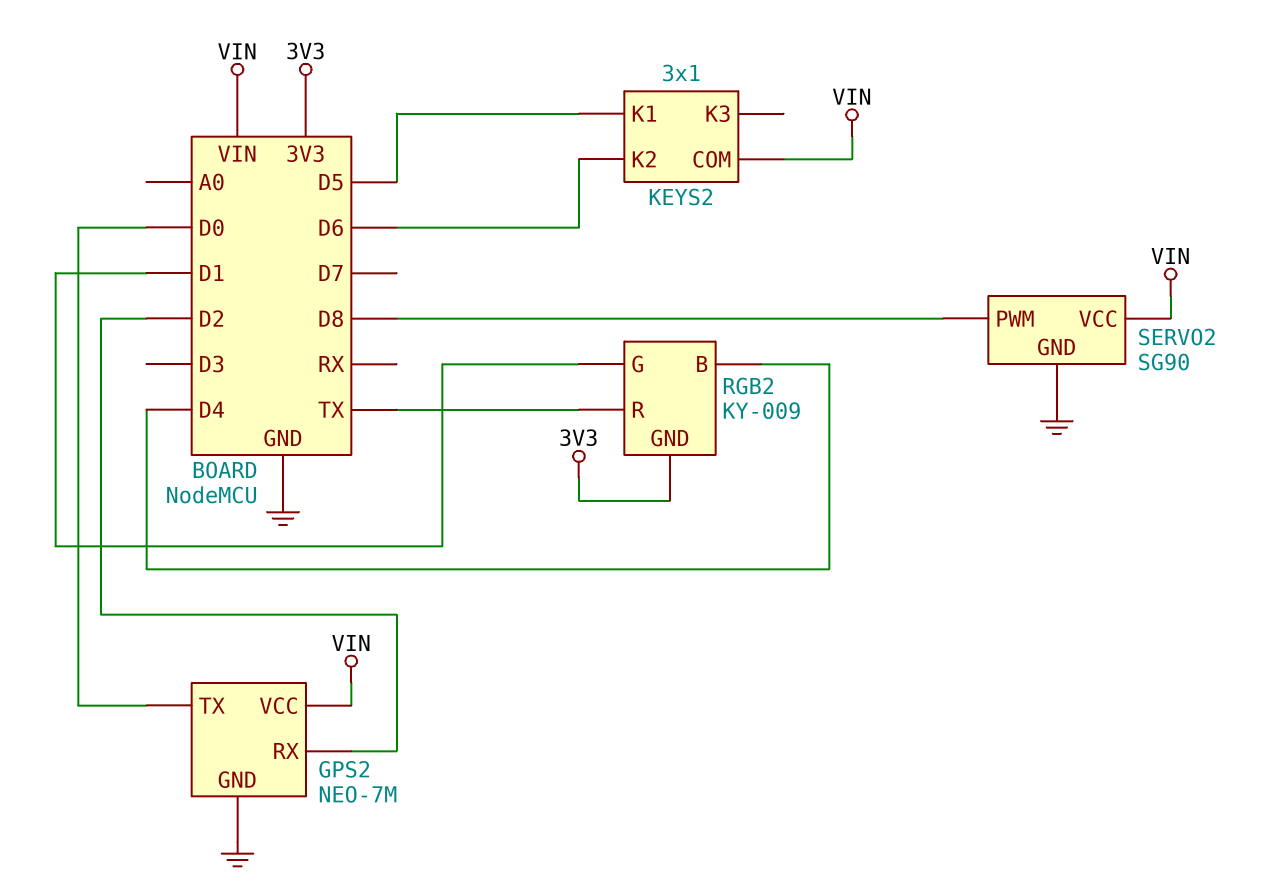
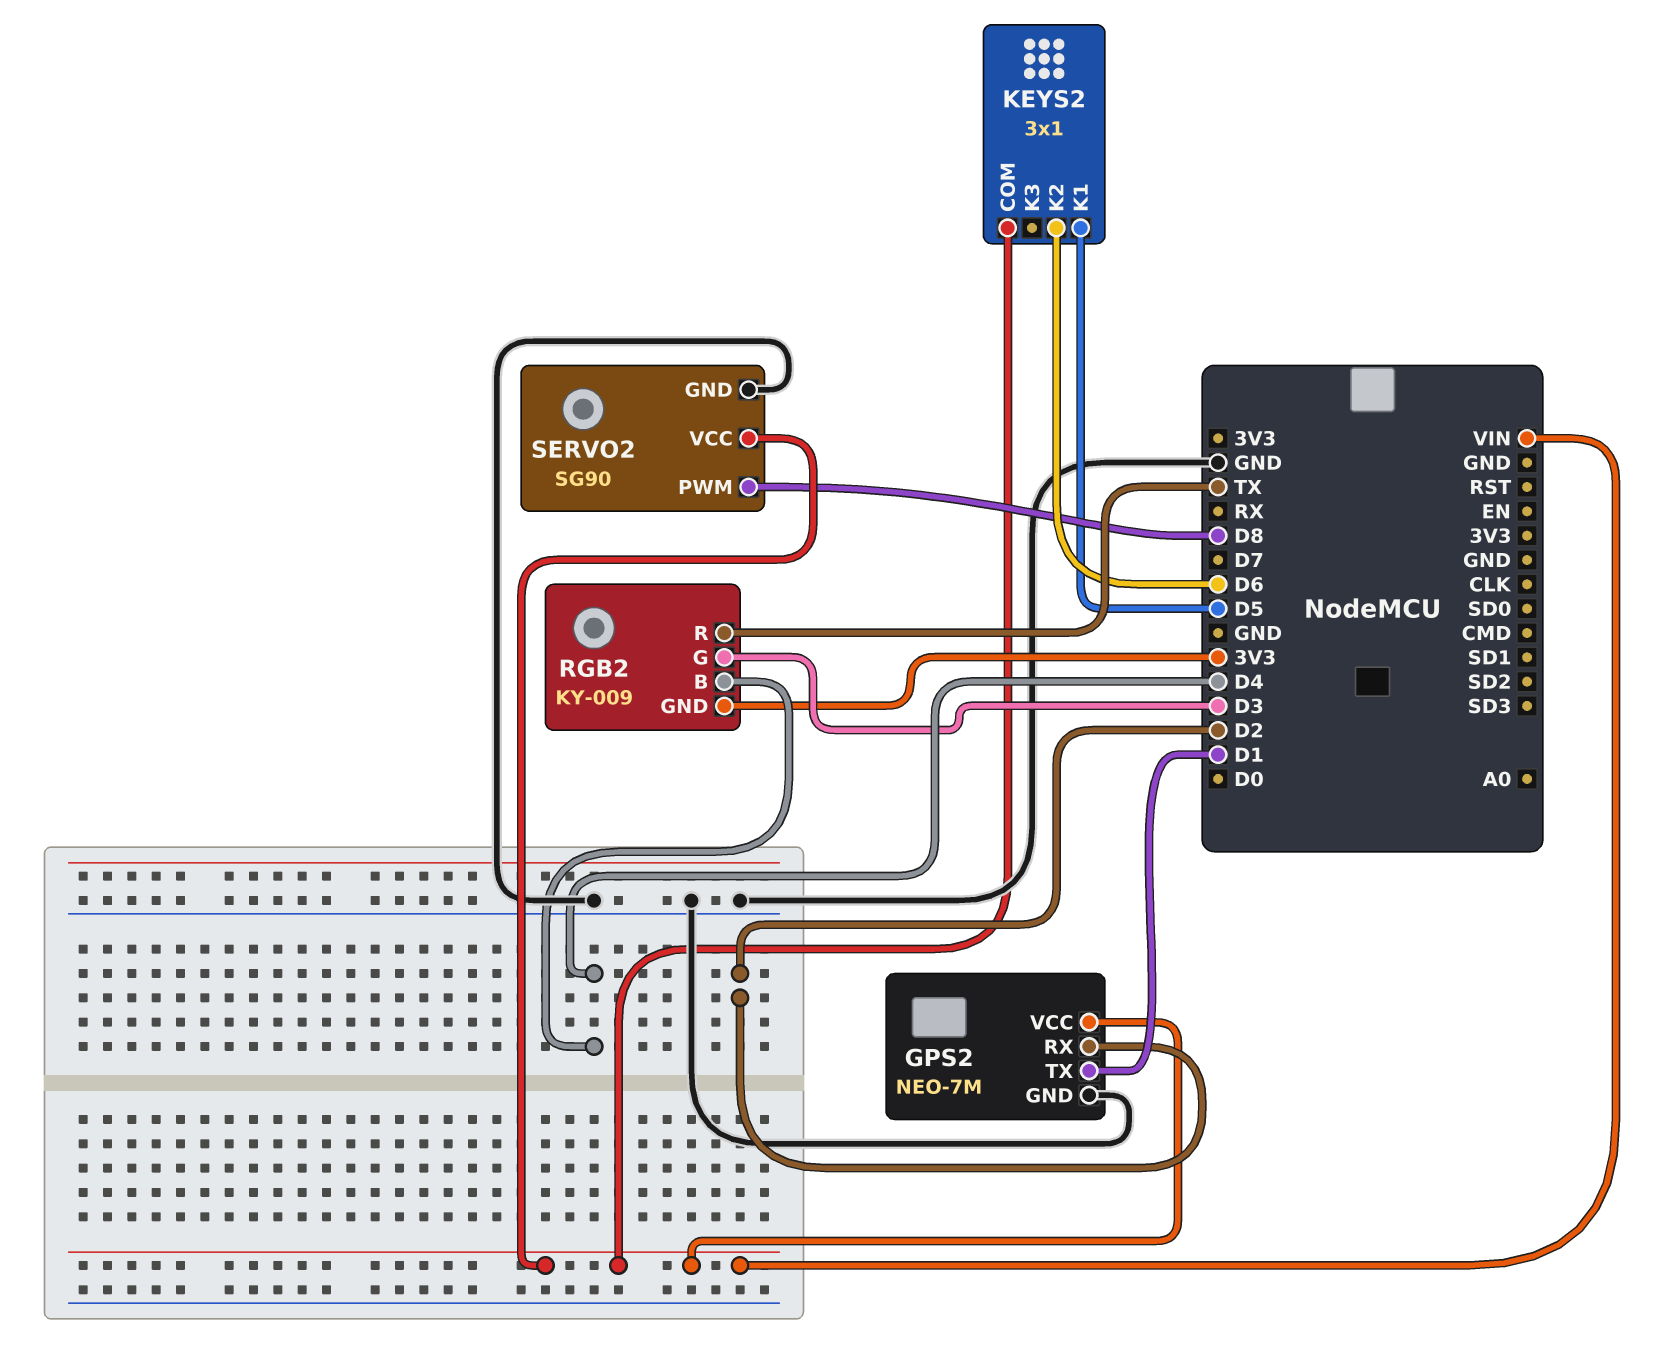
GPS2 pin TX: D0 -> D1
RGB2 pin G: D1 -> D3

